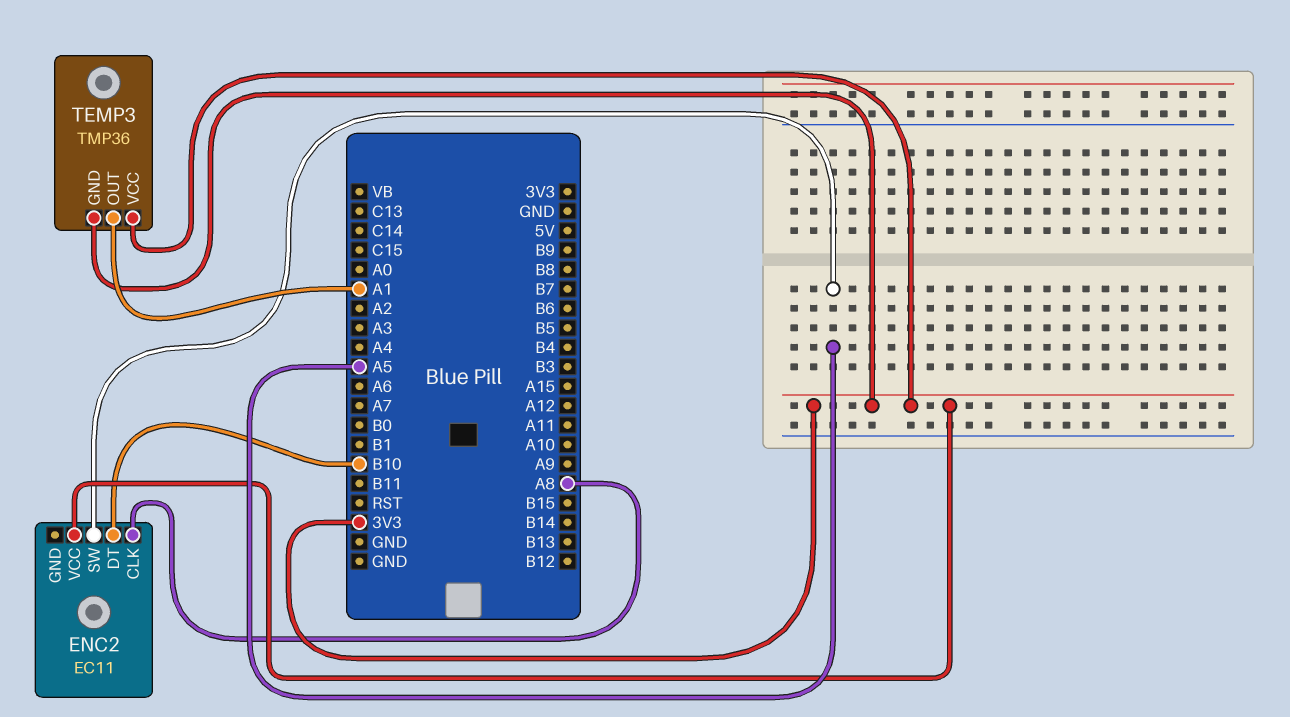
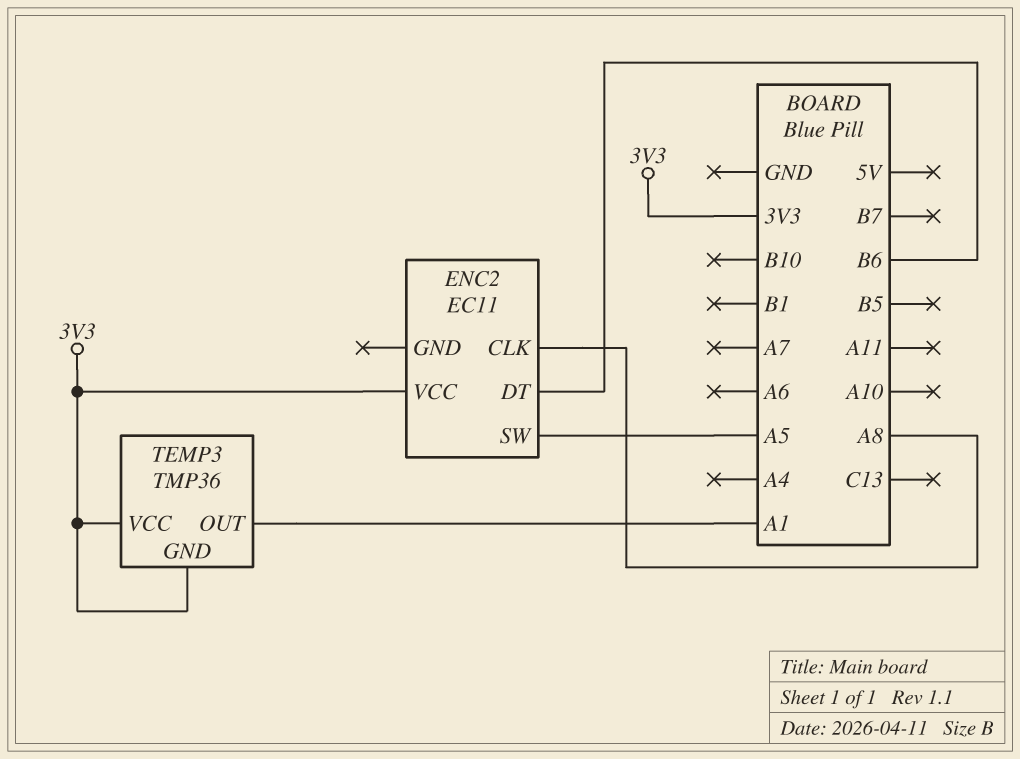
ENC2 pin DT: B10 -> B6

